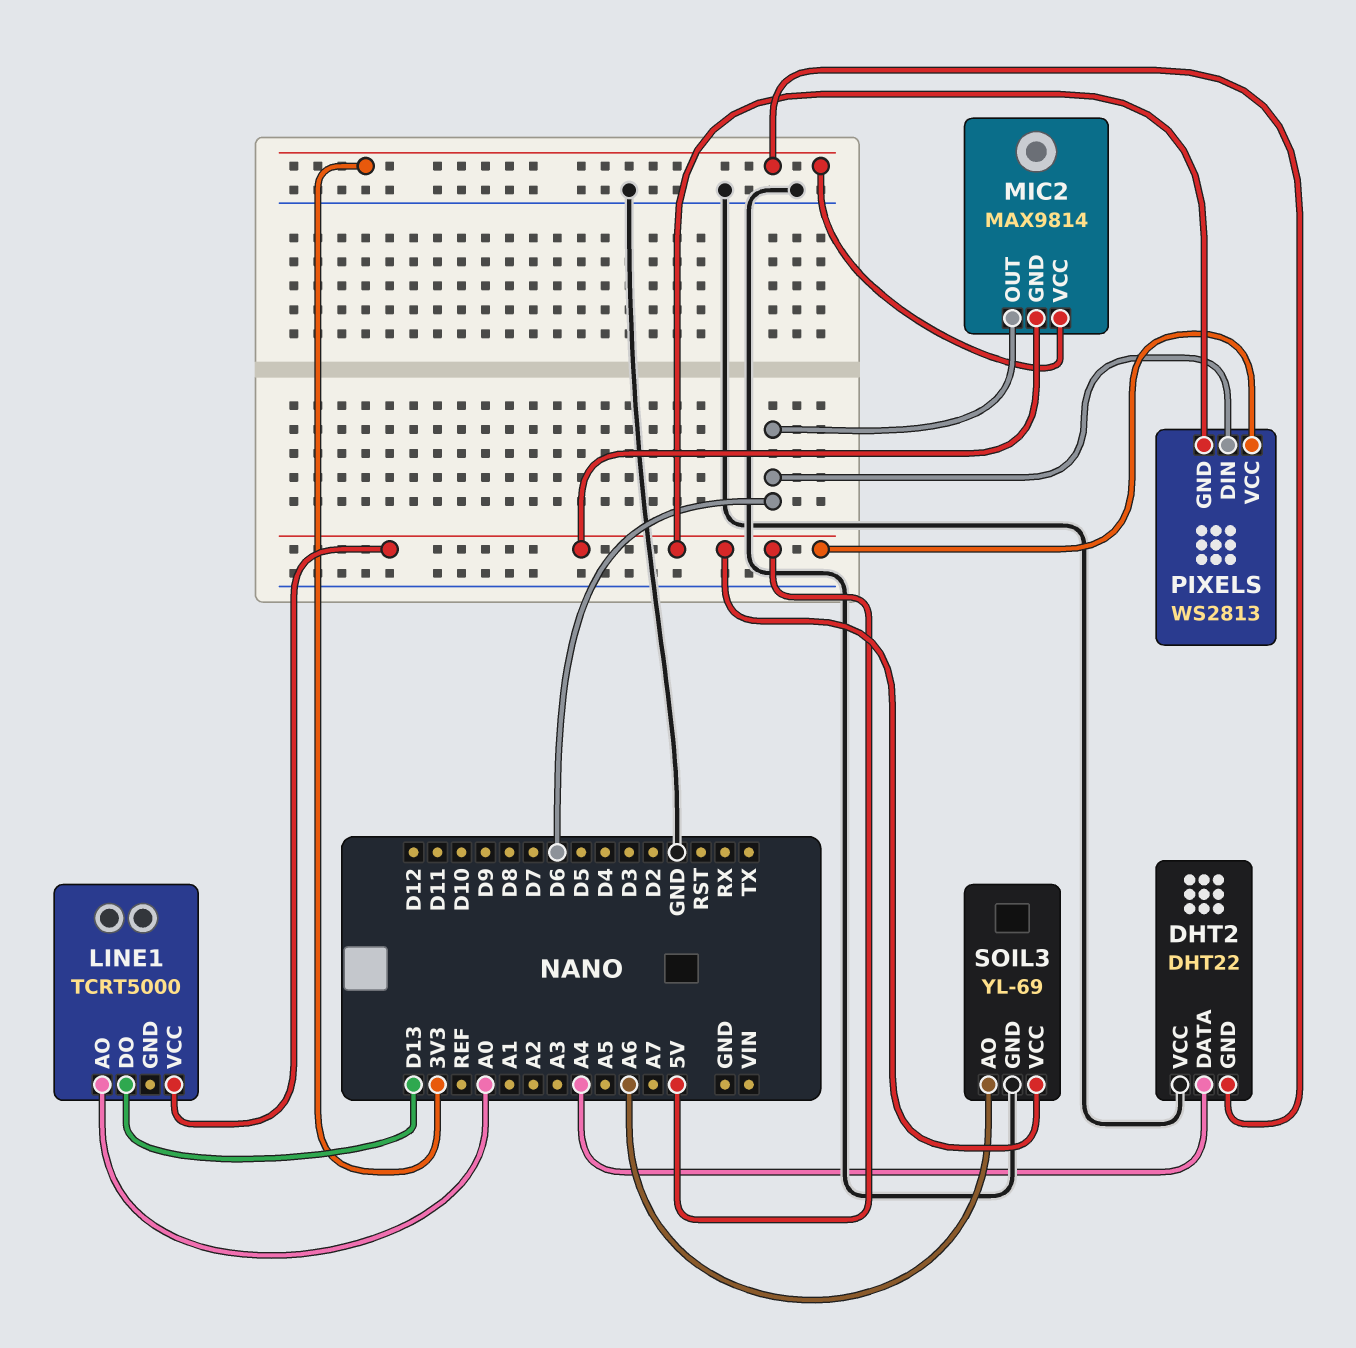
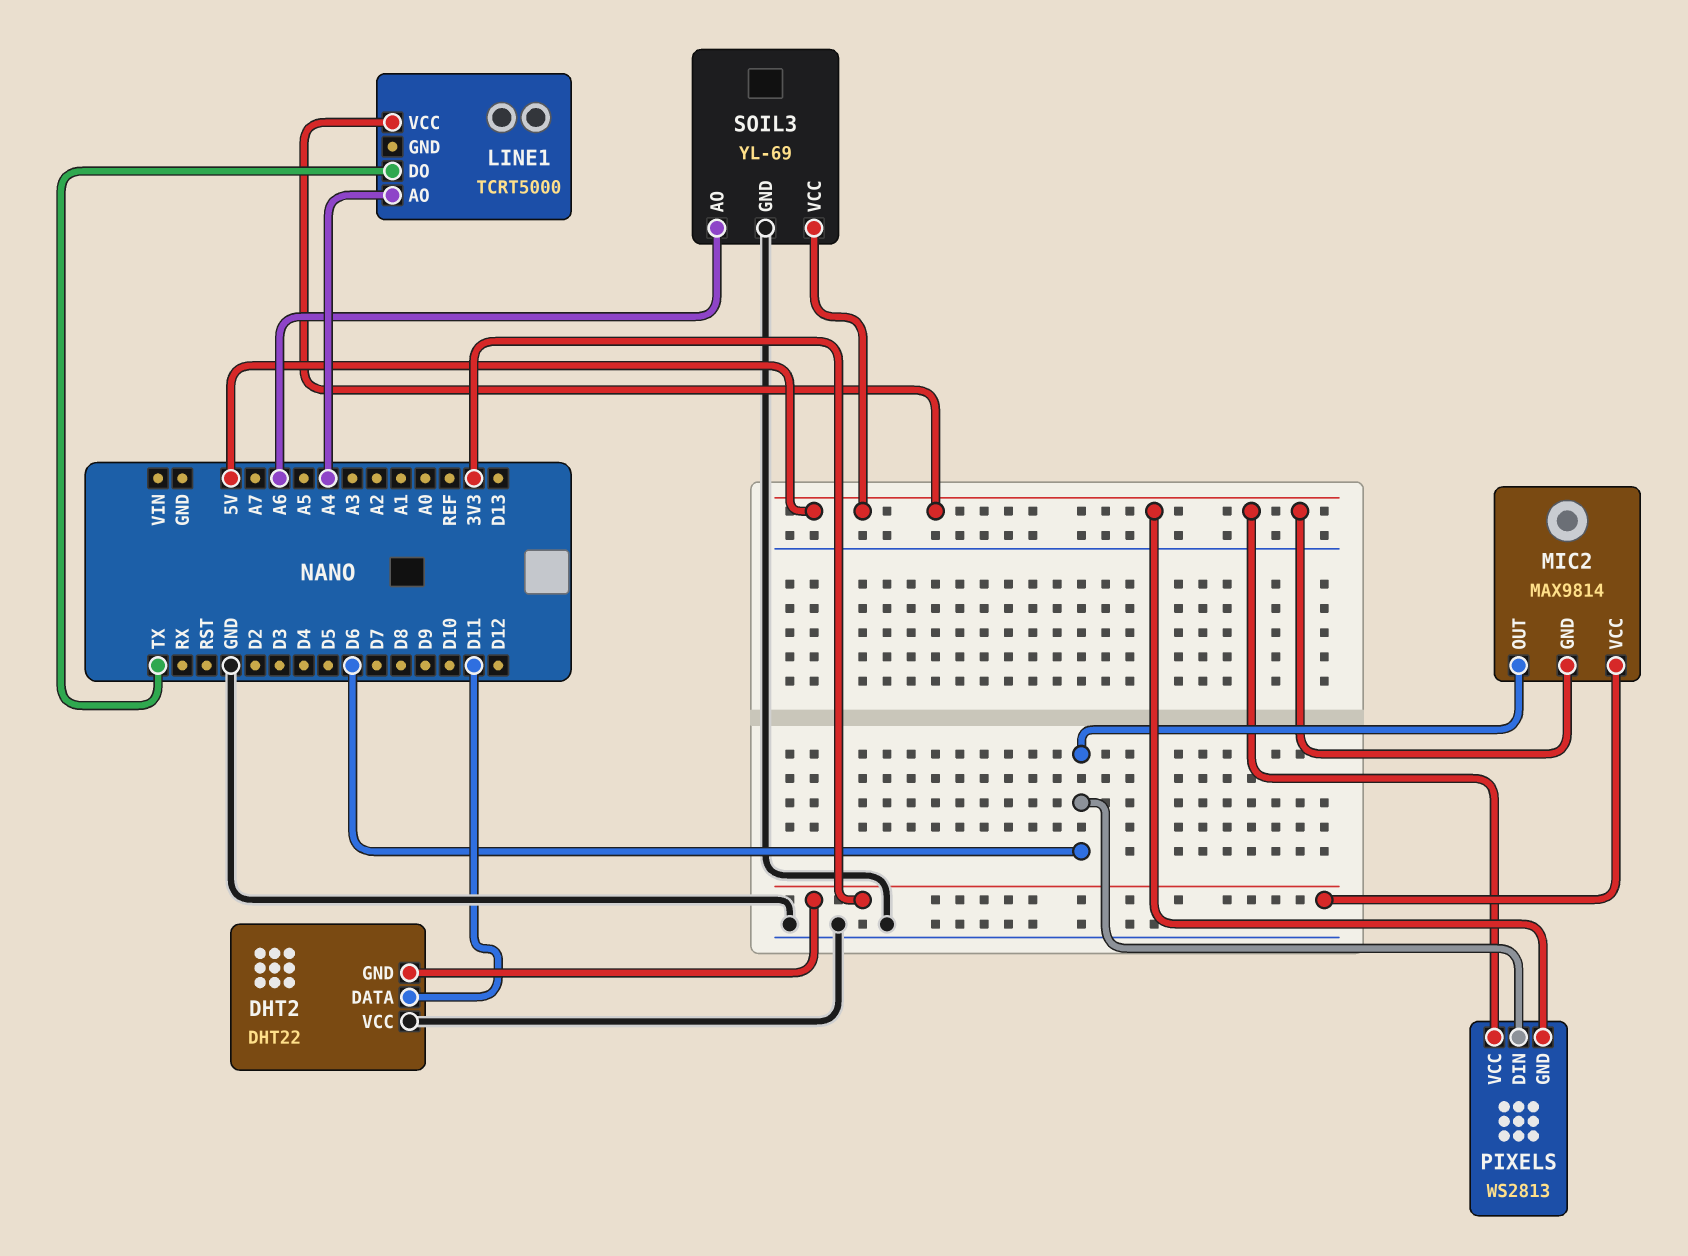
DHT2 pin DATA: A4 -> D11
LINE1 pin AO: A0 -> A4
LINE1 pin DO: D13 -> TX

